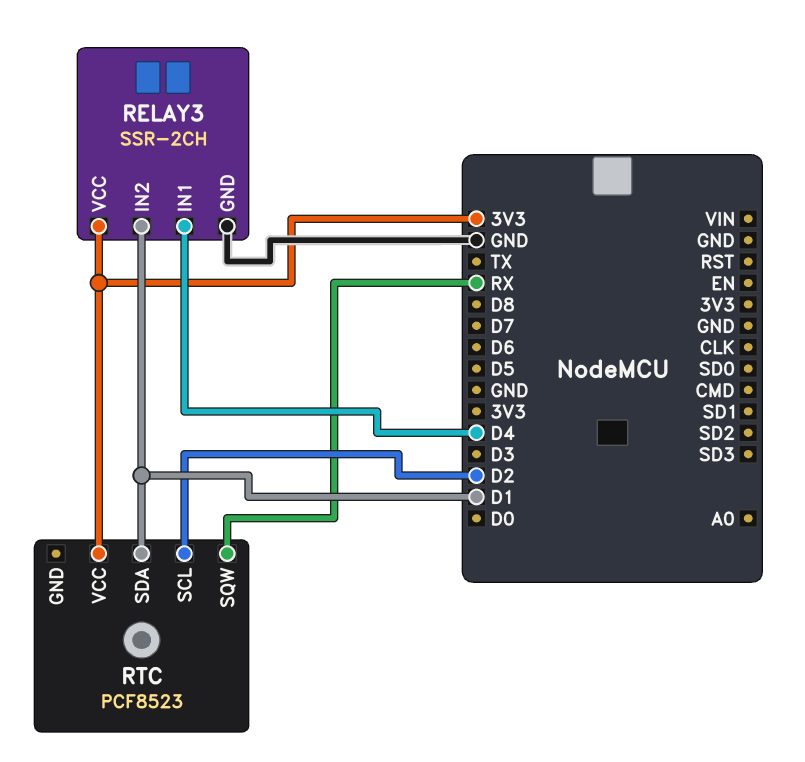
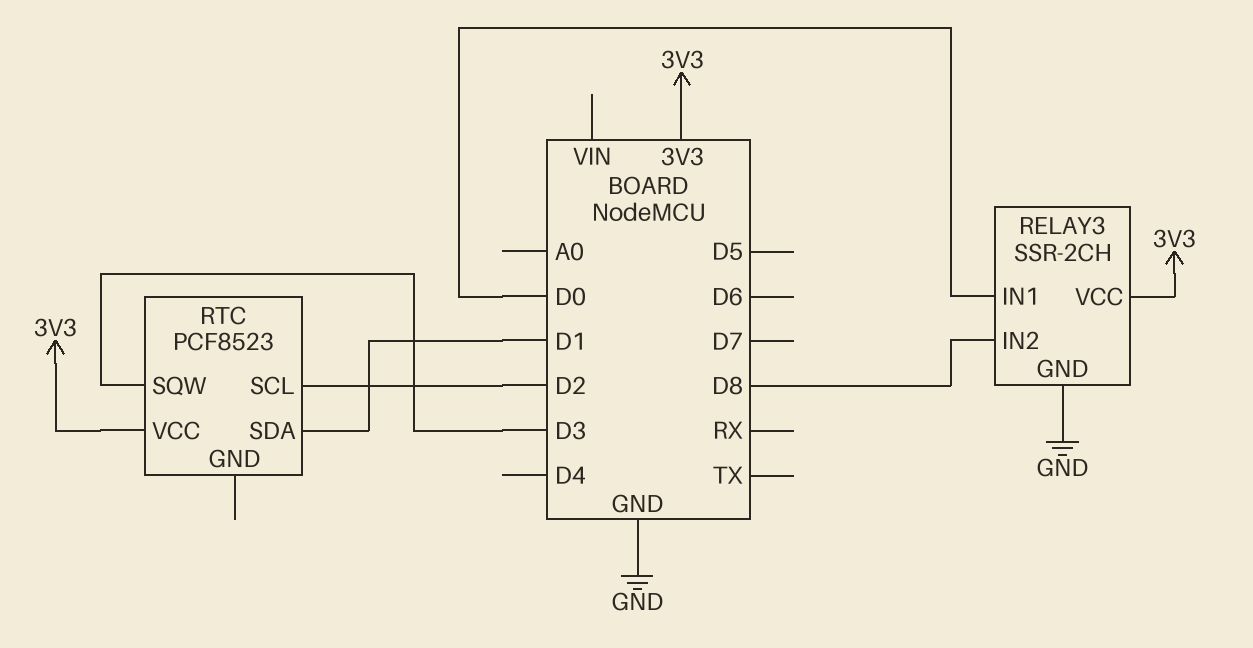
RELAY3 pin IN1: D4 -> D0
RELAY3 pin IN2: D1 -> D8
RTC pin SQW: RX -> D3

